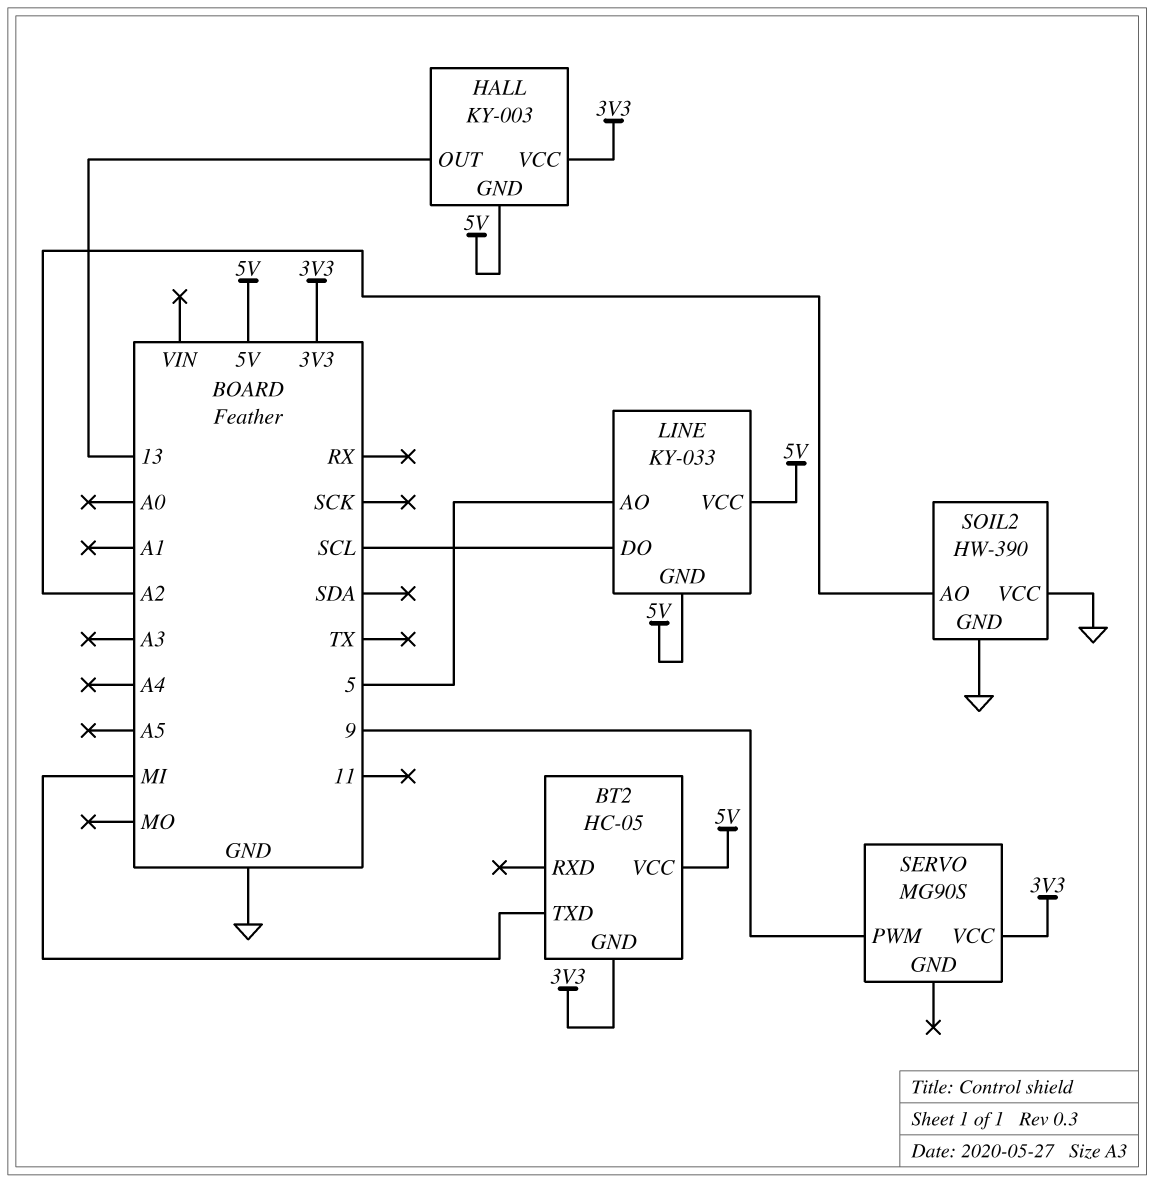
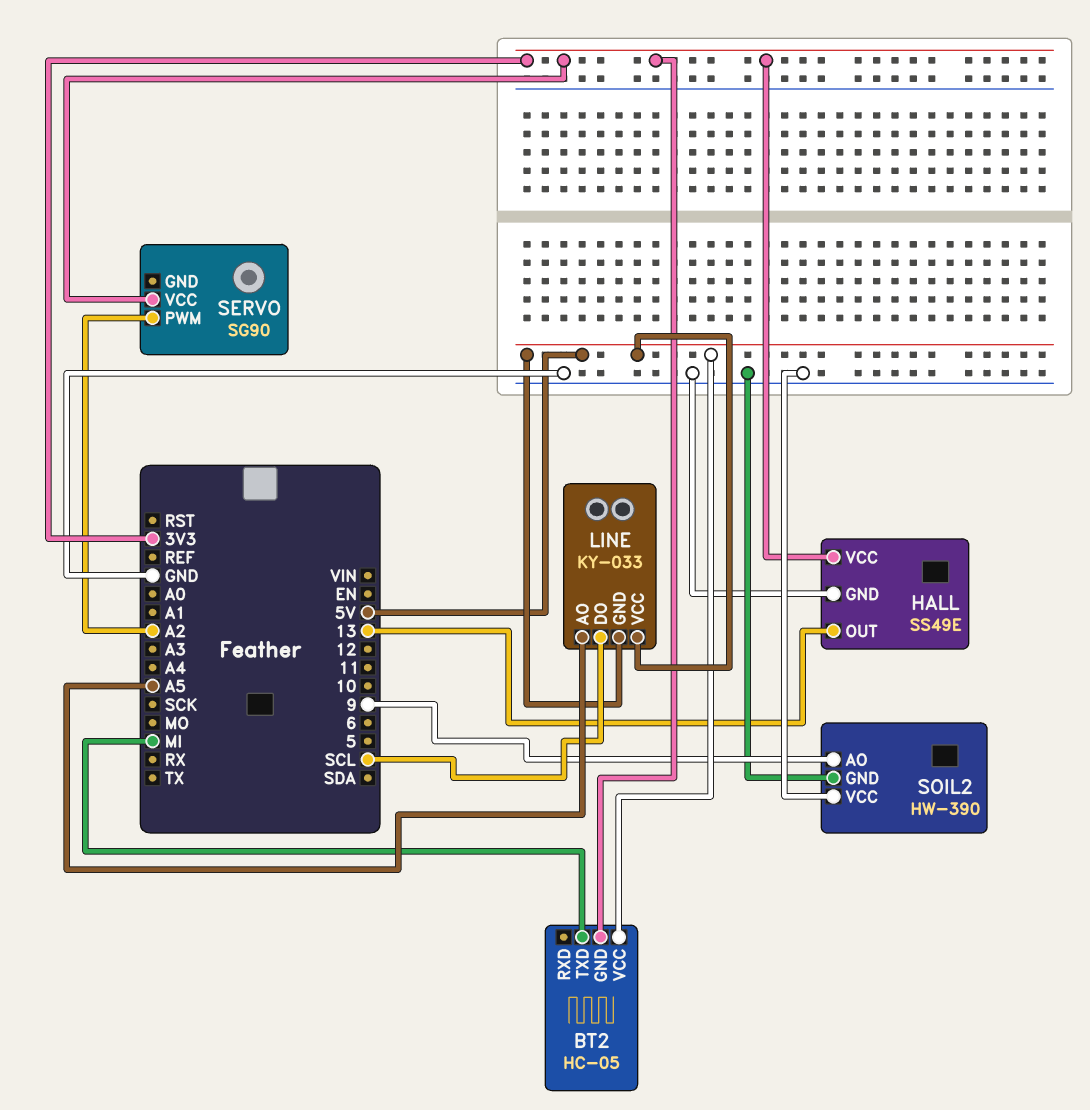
HALL: KY-003 -> SS49E
HALL pin GND: 5V -> GND
LINE pin AO: 5 -> A5
SERVO: MG90S -> SG90
SERVO pin PWM: 9 -> A2
SOIL2 pin AO: A2 -> 9

